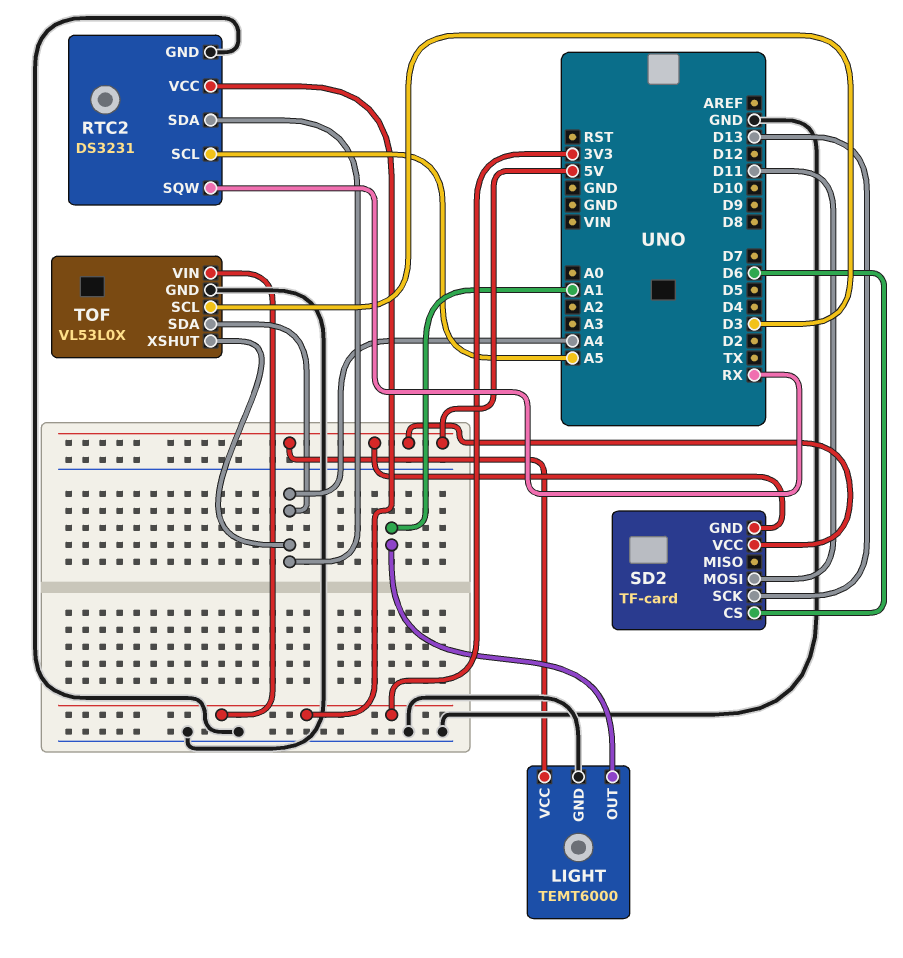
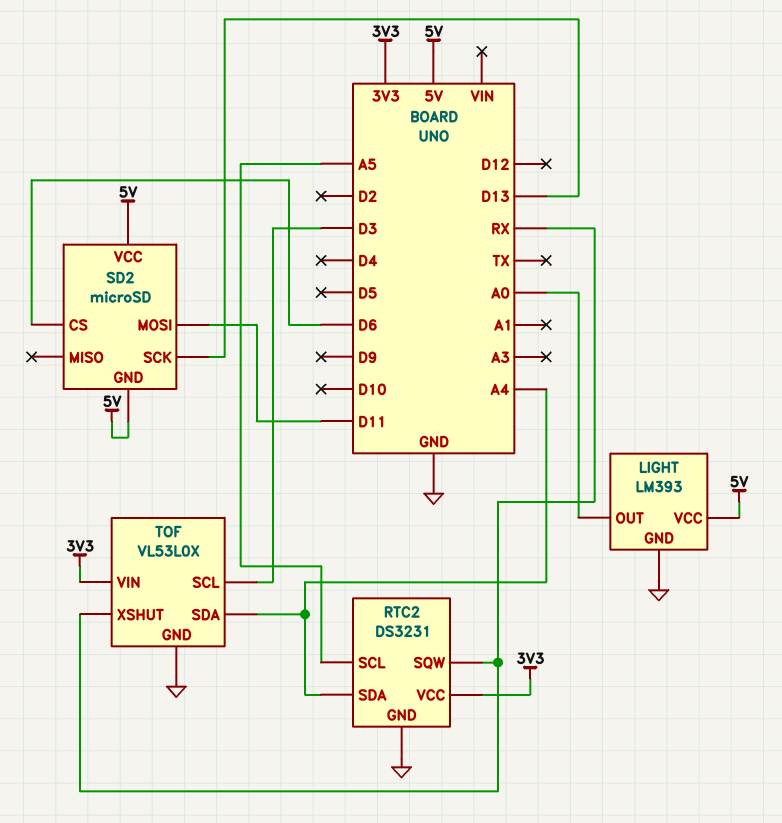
LIGHT: TEMT6000 -> LM393
LIGHT pin OUT: A1 -> A0
SD2: TF-card -> microSD
TOF pin XSHUT: A4 -> RX

